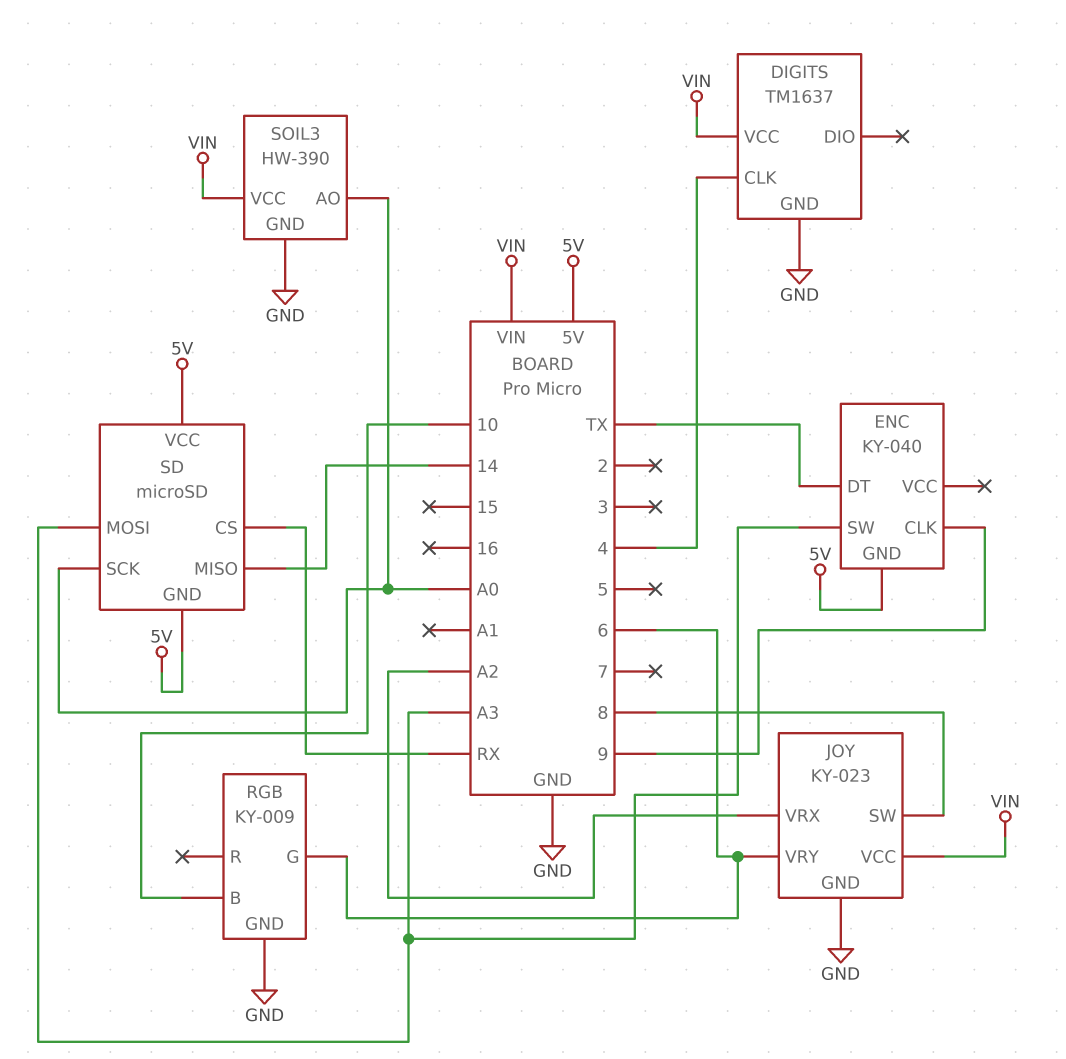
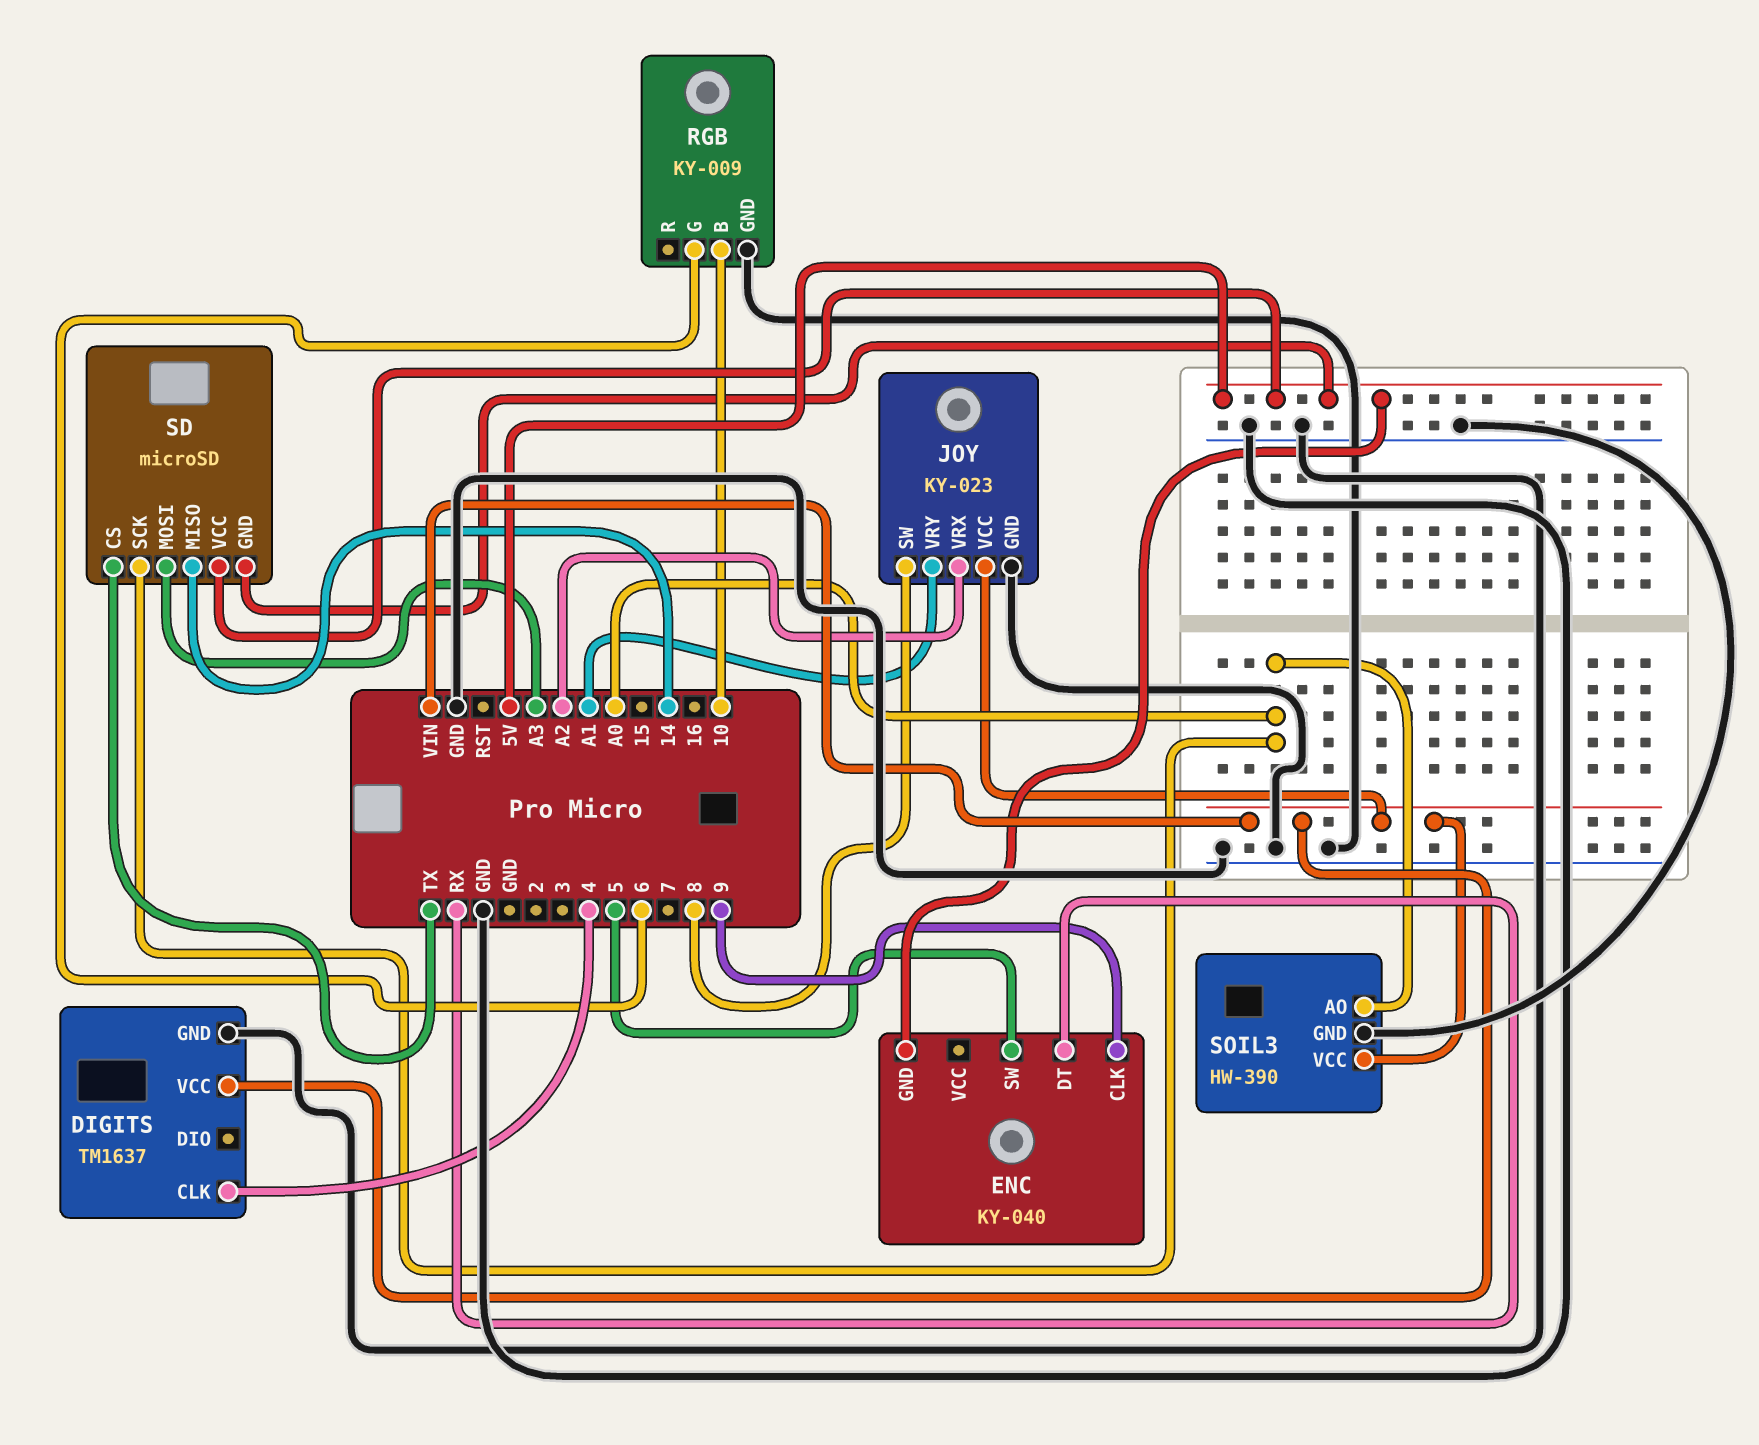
ENC pin DT: TX -> RX
ENC pin SW: A3 -> 5
JOY pin VRY: 6 -> A1
SD pin CS: RX -> TX

